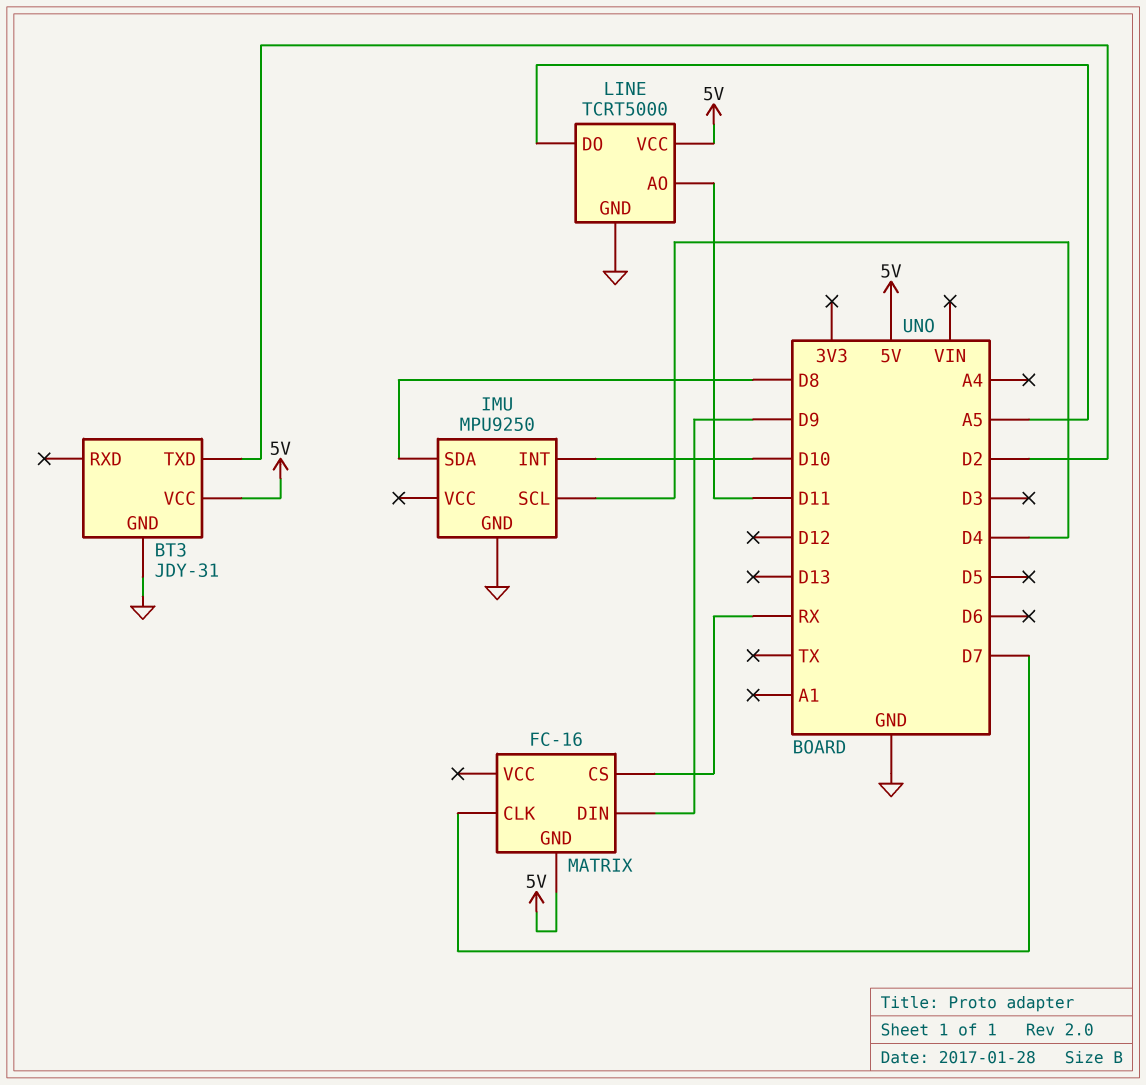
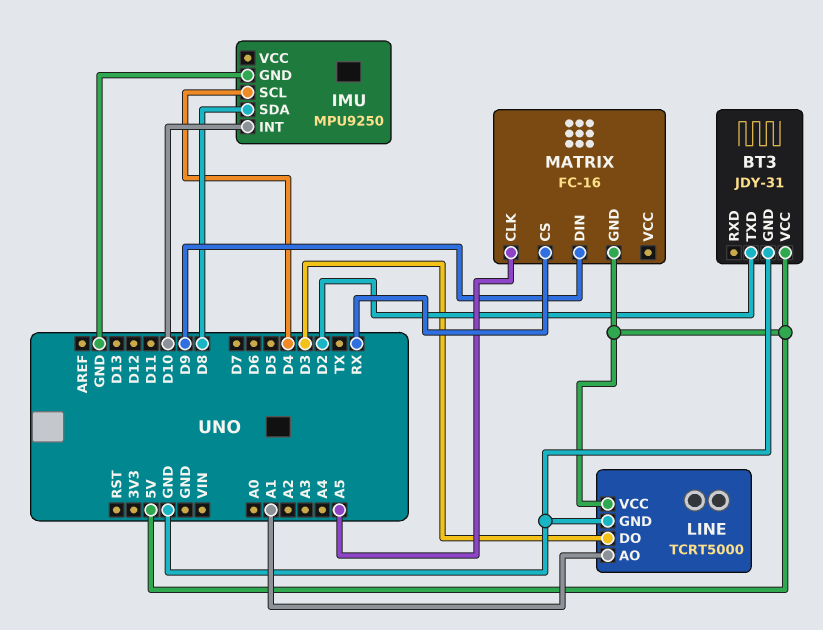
LINE pin AO: D11 -> A1
LINE pin DO: A5 -> D3
MATRIX pin CLK: D7 -> A5

